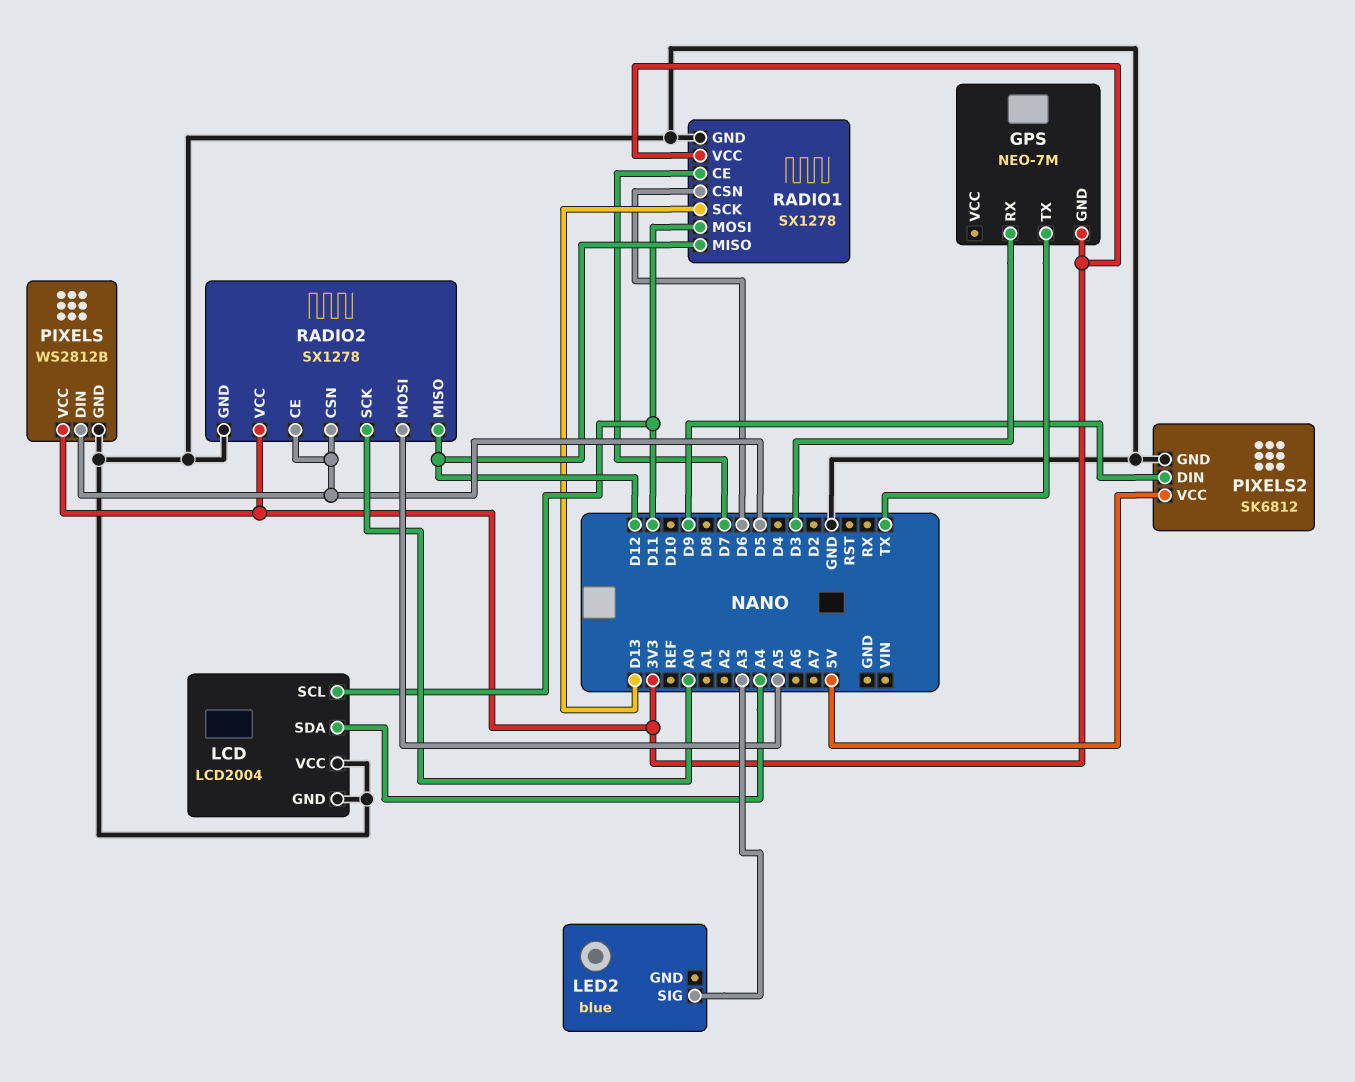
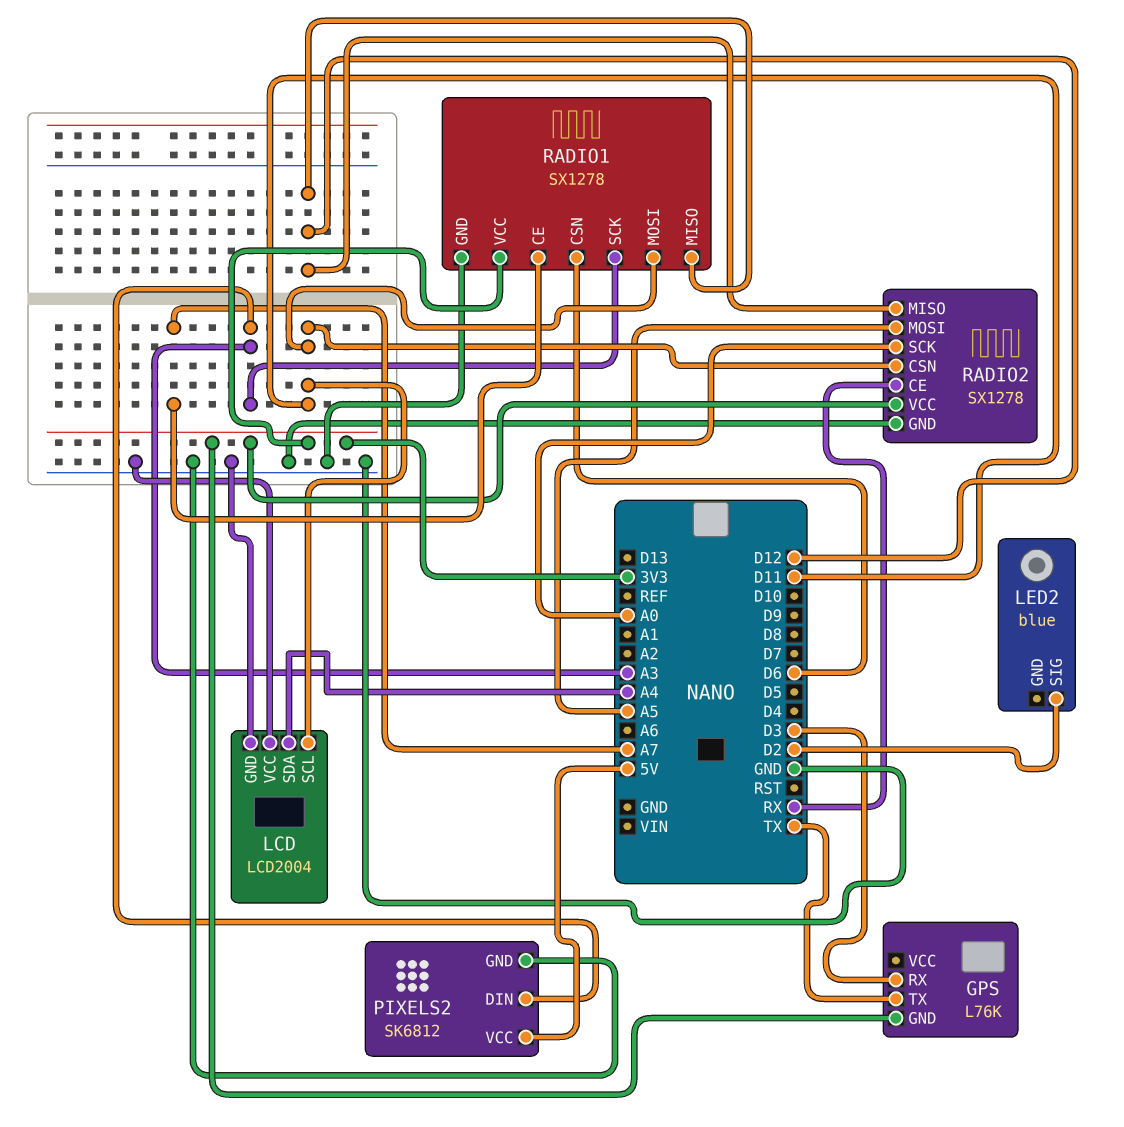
GPS: NEO-7M -> L76K
LED2 pin SIG: A3 -> D2
PIXELS: WS2812B -> none
PIXELS pin DIN: D5 -> none
PIXELS pin GND: GND -> none
PIXELS pin VCC: 3V3 -> none
PIXELS2 pin DIN: D9 -> A3
RADIO1 pin CE: D7 -> A7
RADIO1 pin SCK: D13 -> A3
RADIO2 pin CE: D5 -> RX
RADIO2 pin CSN: D5 -> D11

